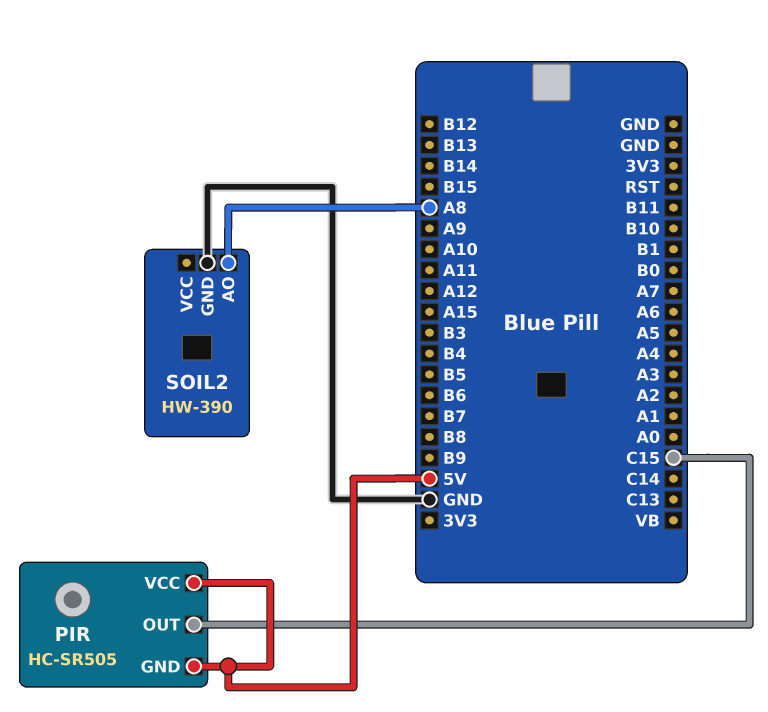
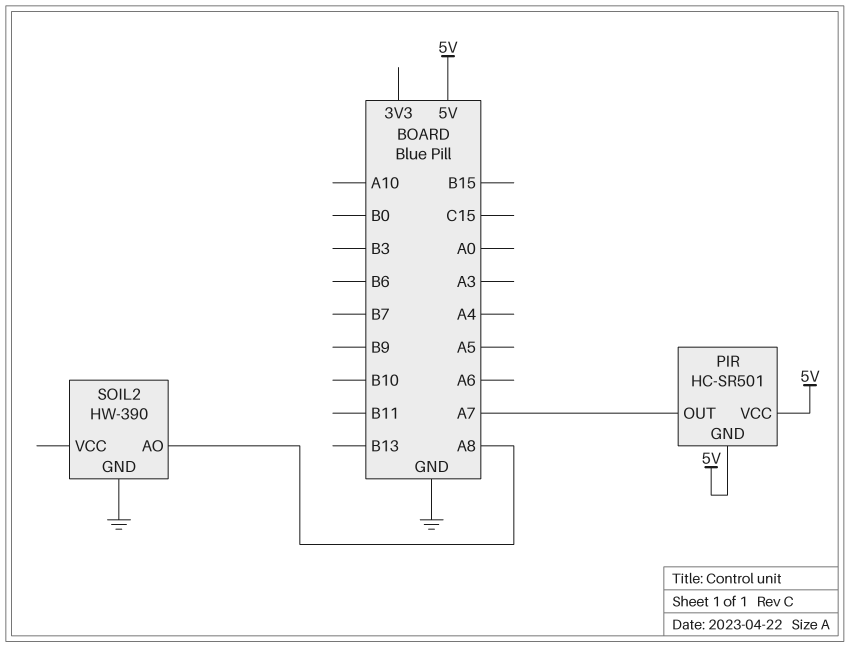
PIR: HC-SR505 -> HC-SR501
PIR pin OUT: C15 -> A7

